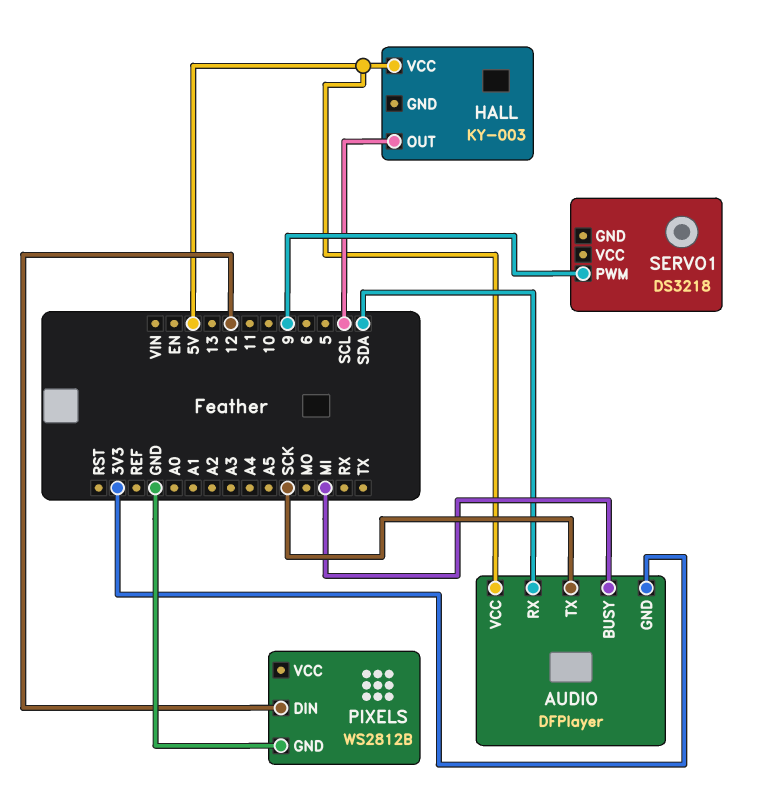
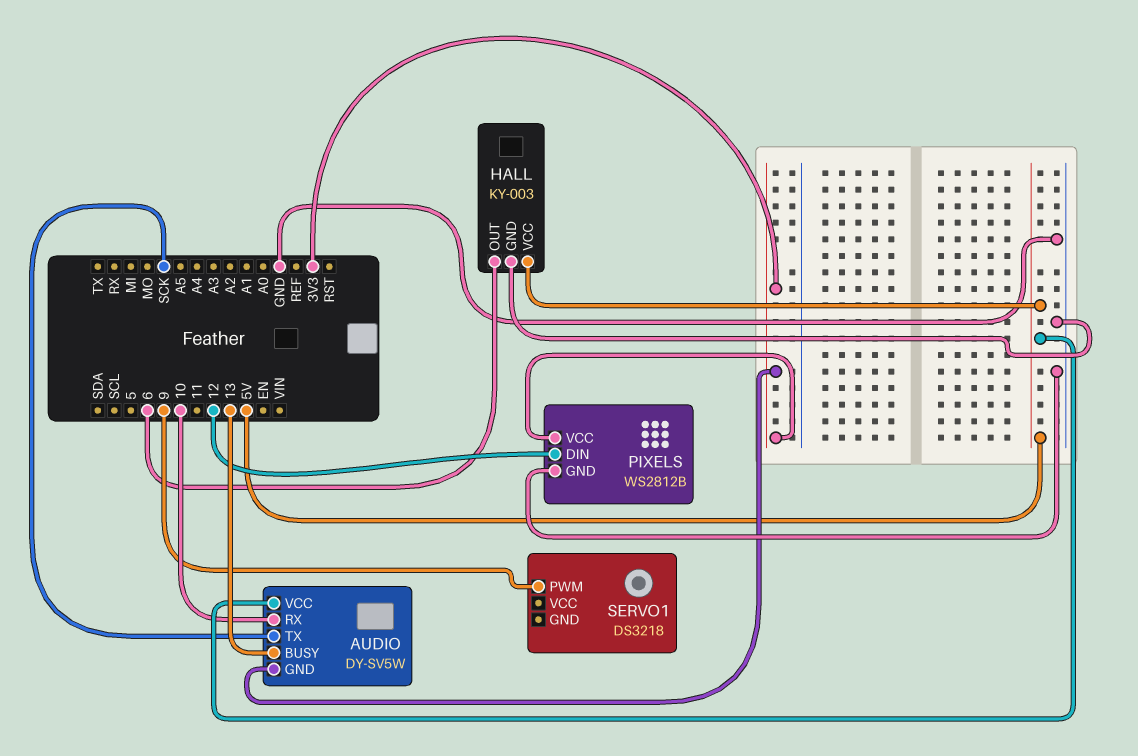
AUDIO: DFPlayer -> DY-SV5W
AUDIO pin BUSY: MI -> 13
AUDIO pin RX: SDA -> 10
HALL pin GND: none -> GND
HALL pin OUT: SCL -> 6
PIXELS pin VCC: none -> 3V3

